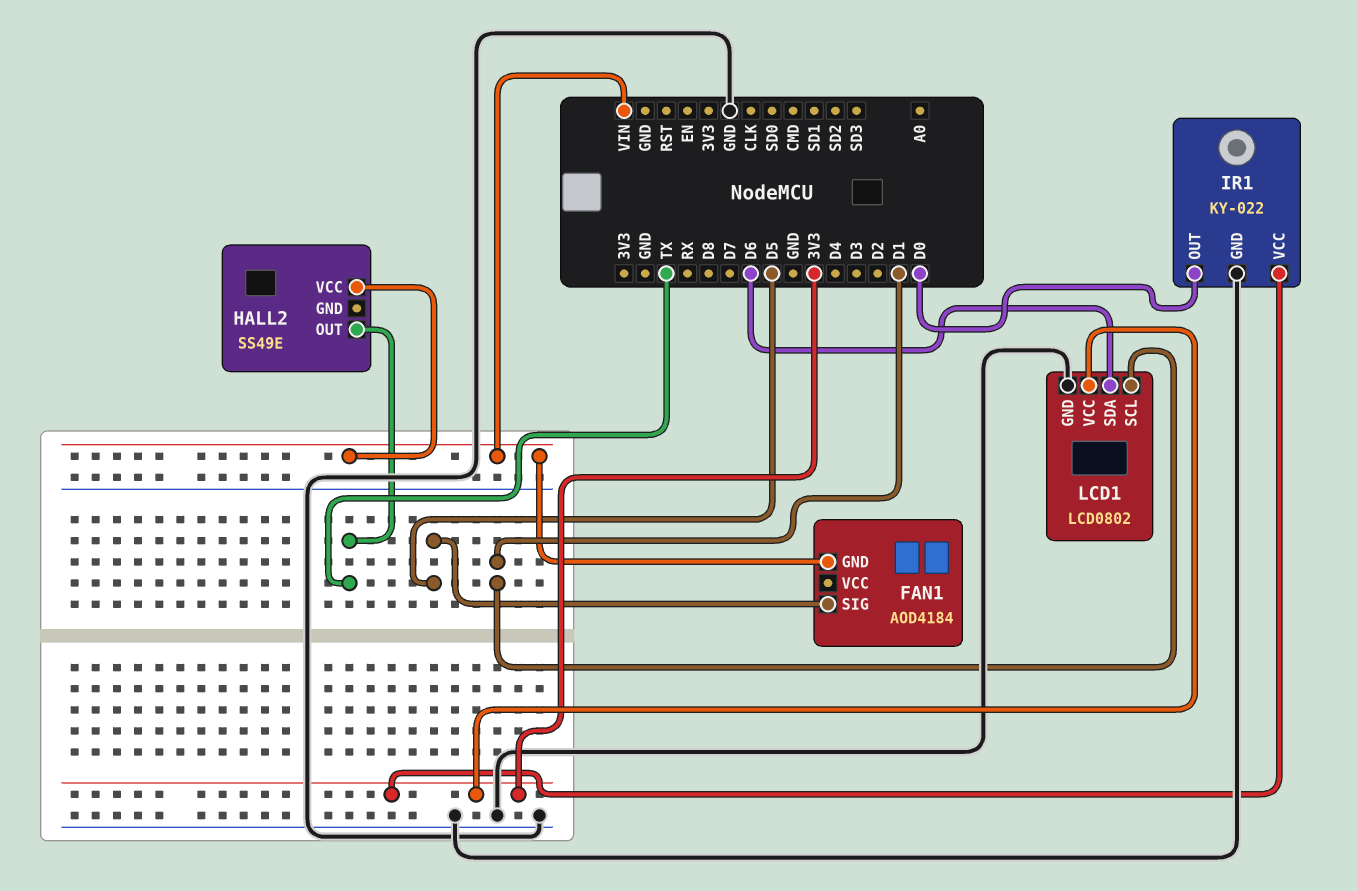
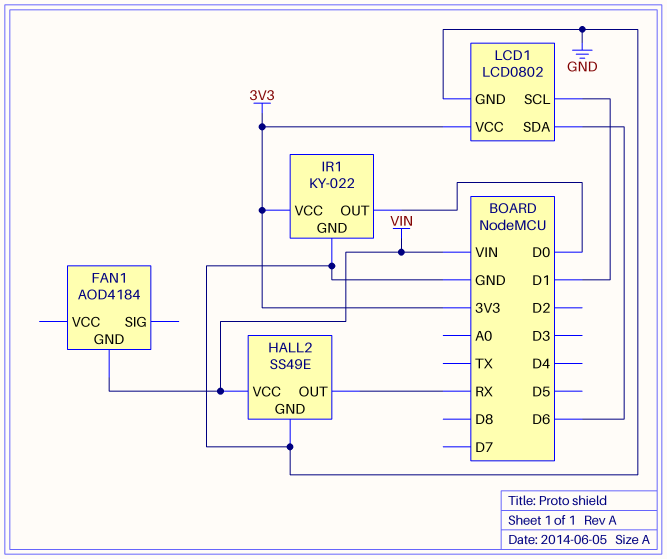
FAN1 pin SIG: D5 -> none
HALL2 pin GND: none -> GND
HALL2 pin OUT: TX -> RX

